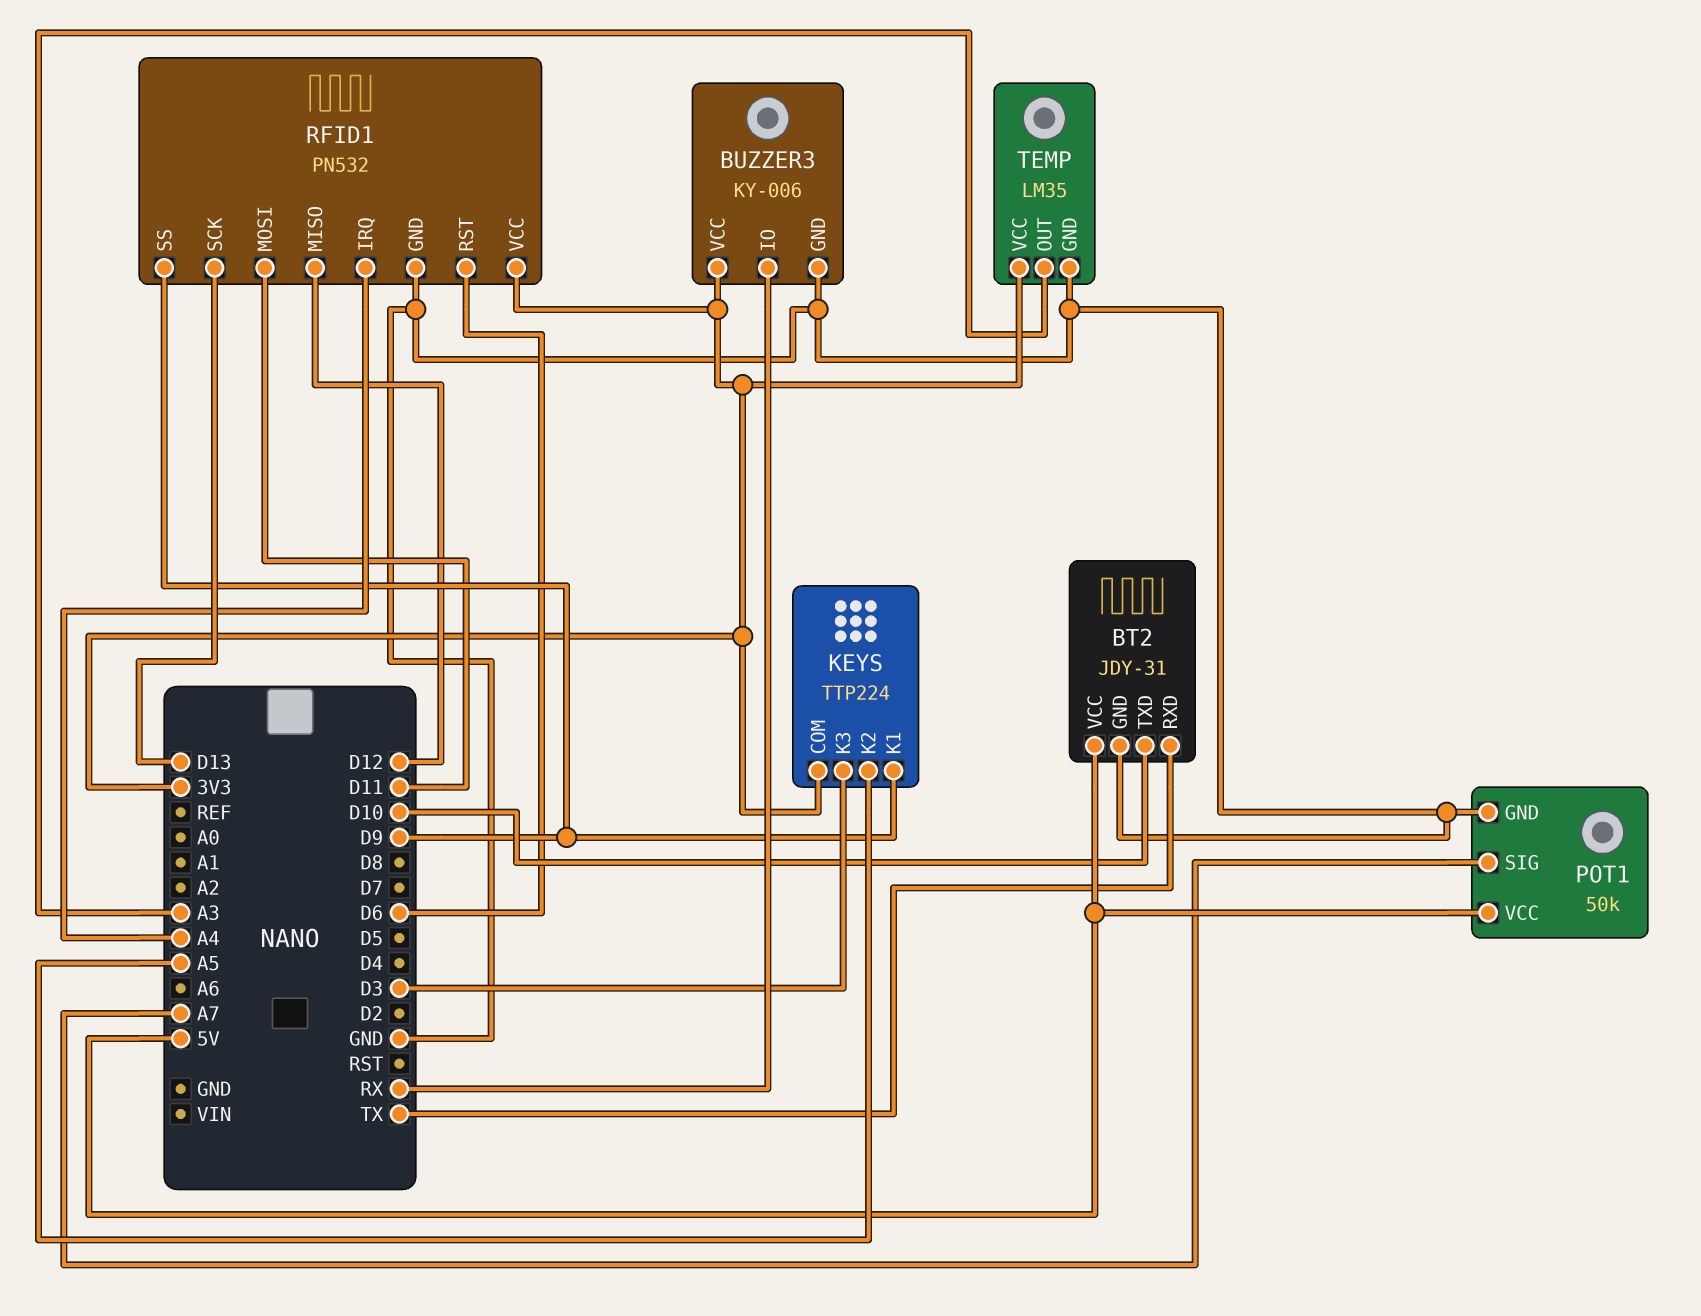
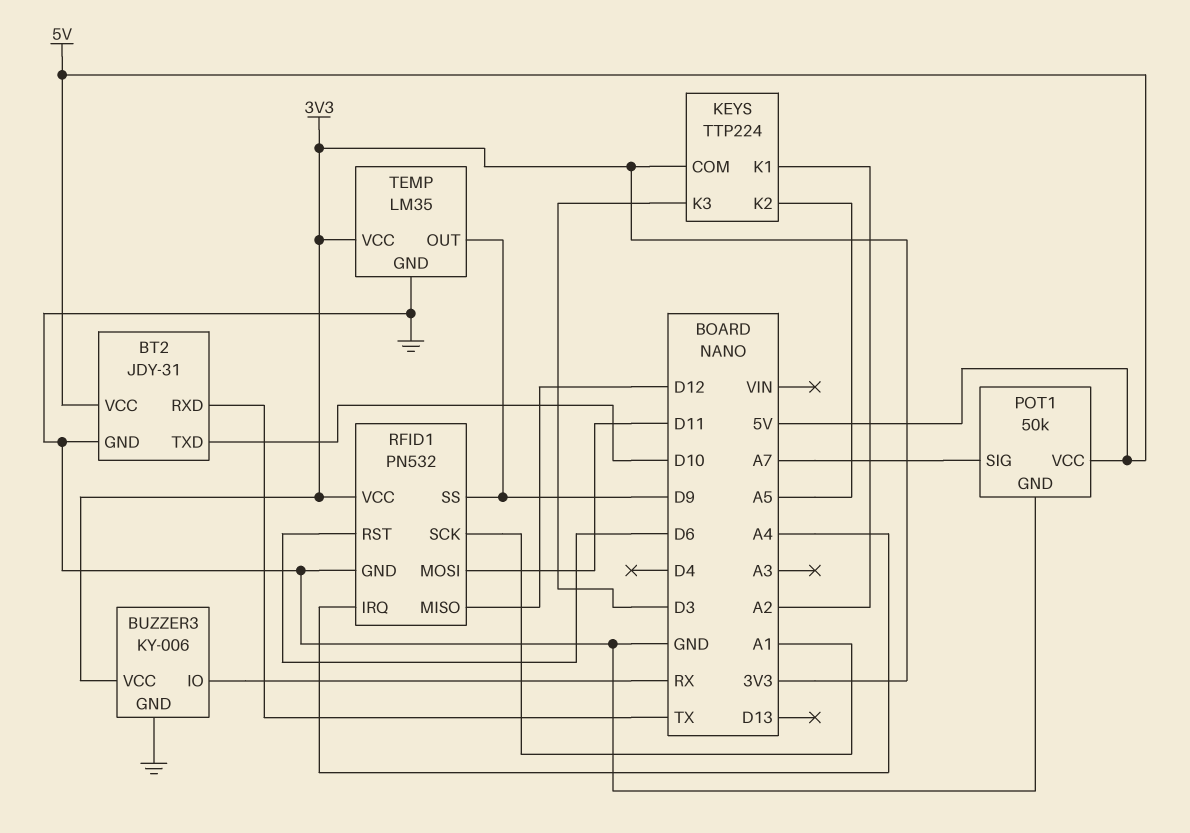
KEYS pin K1: D9 -> A2
RFID1 pin SCK: D13 -> A1
TEMP pin OUT: A3 -> D9

